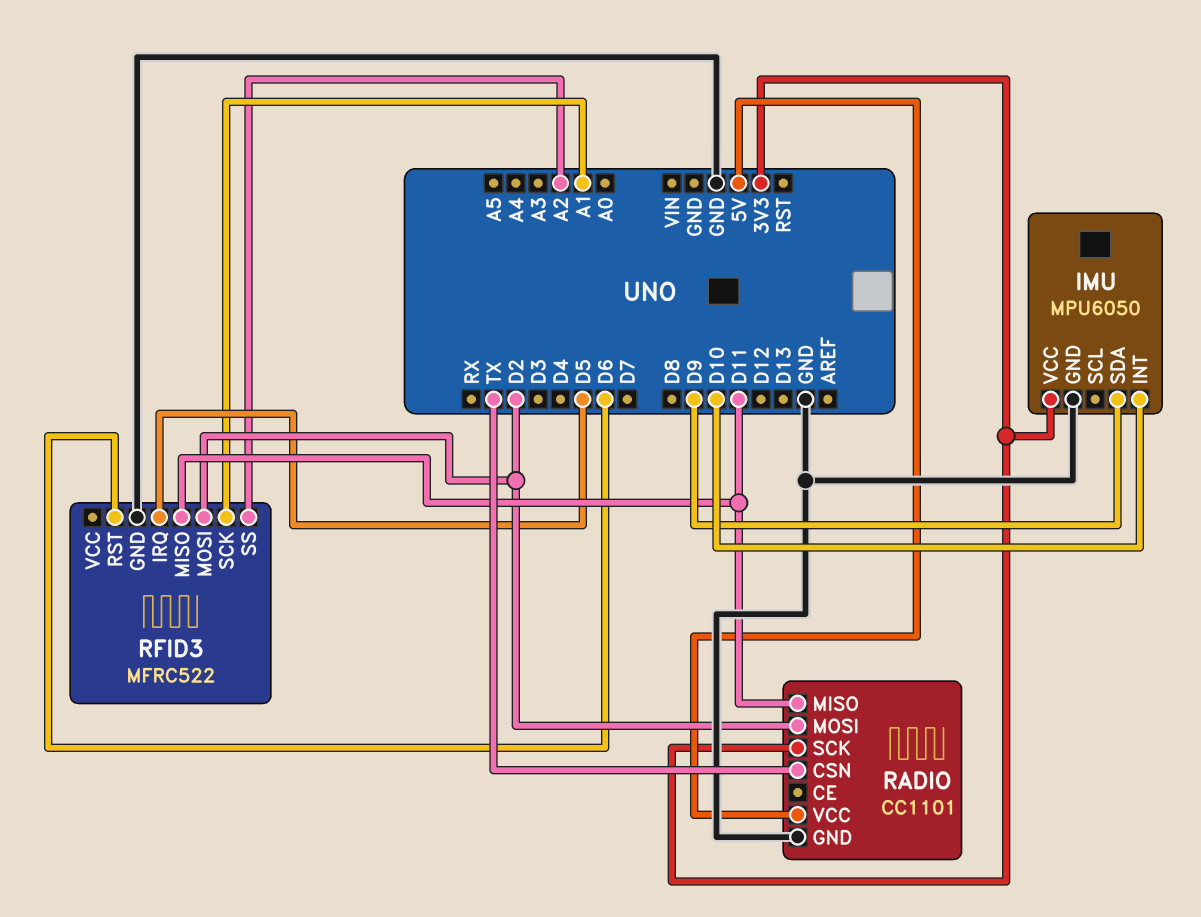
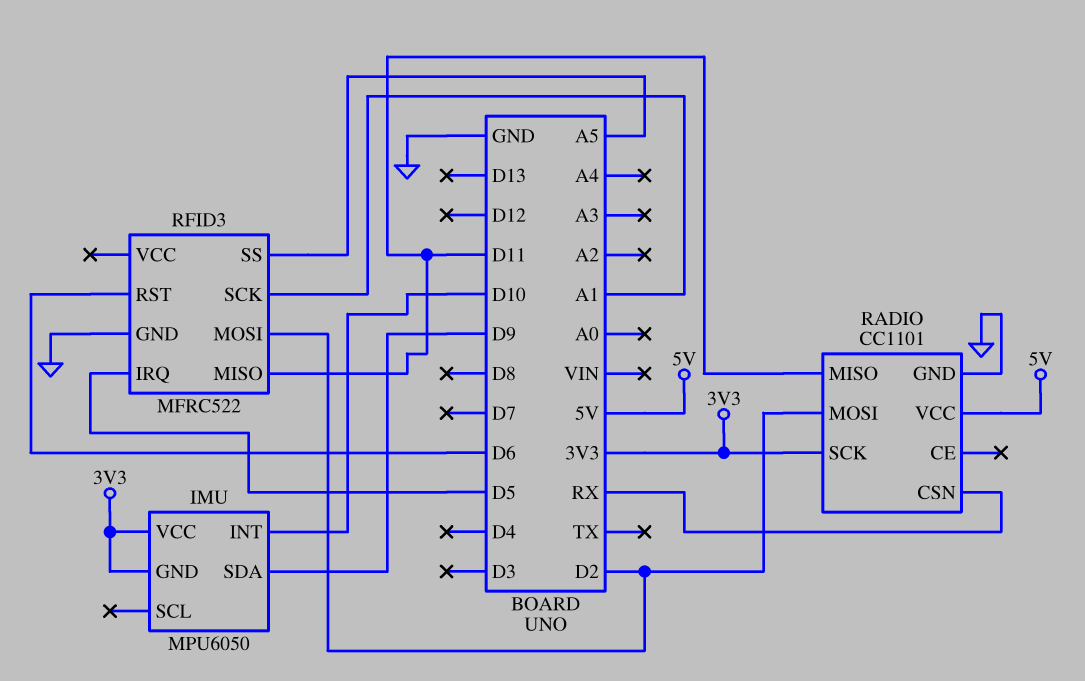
IMU pin GND: GND -> 3V3
RADIO pin CSN: TX -> RX
RFID3 pin SS: A2 -> A5

